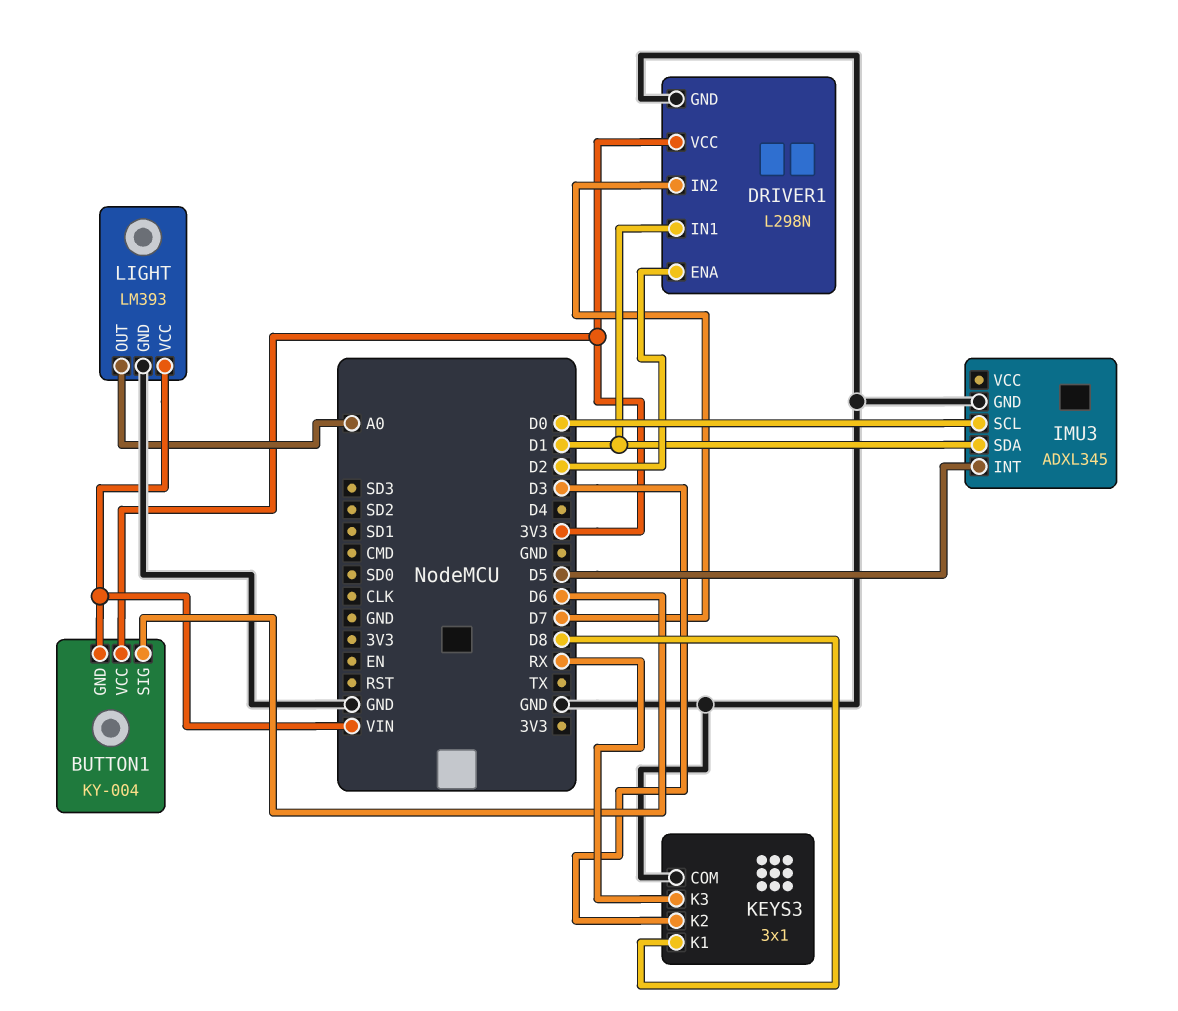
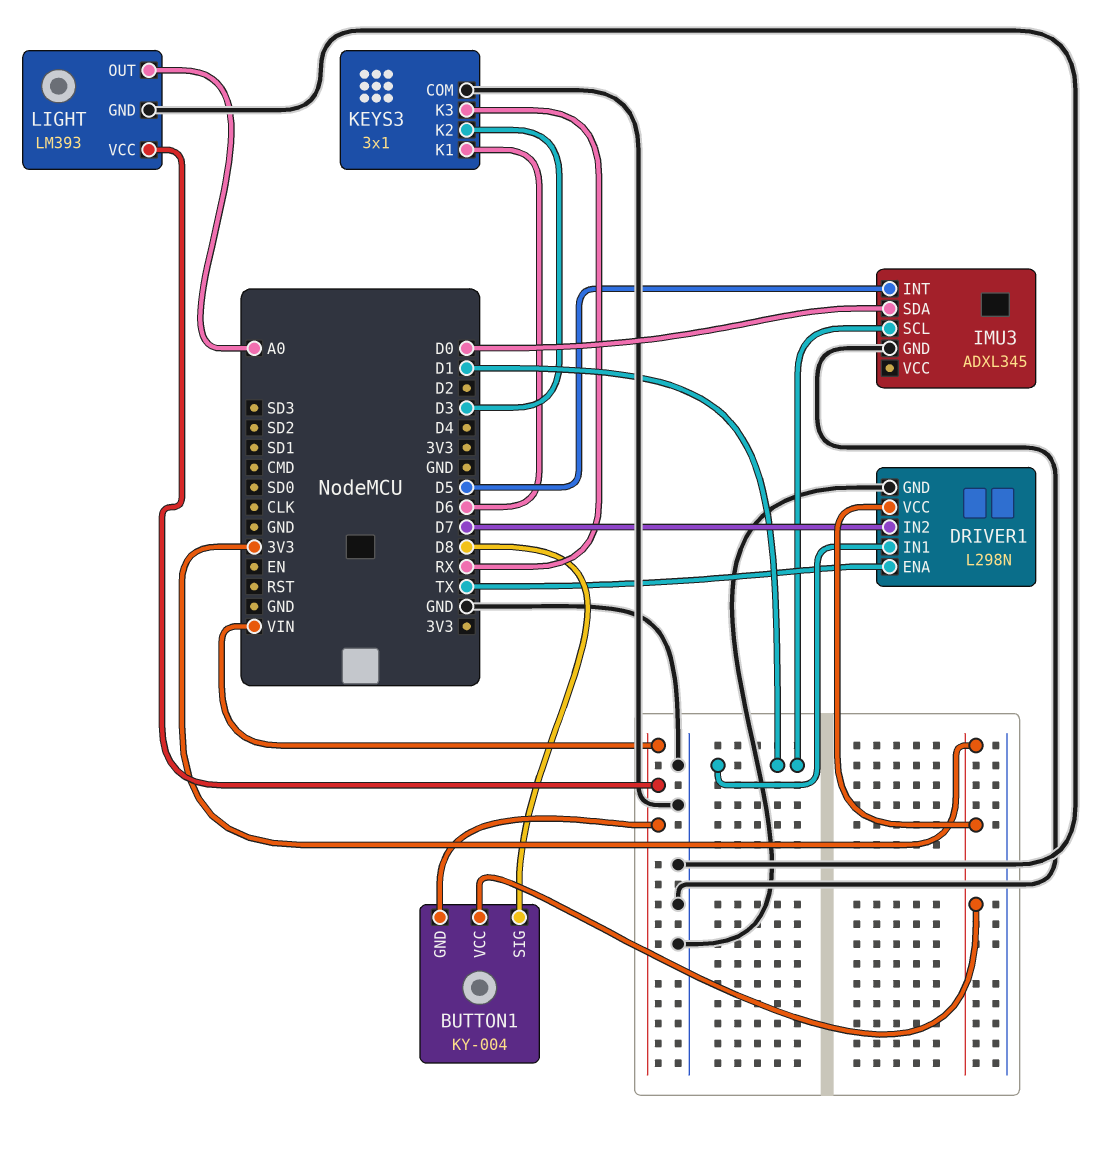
BUTTON1 pin SIG: D6 -> D8
DRIVER1 pin ENA: D2 -> TX
IMU3 pin SCL: D0 -> D1
IMU3 pin SDA: D1 -> D0
KEYS3 pin K1: D8 -> D6

